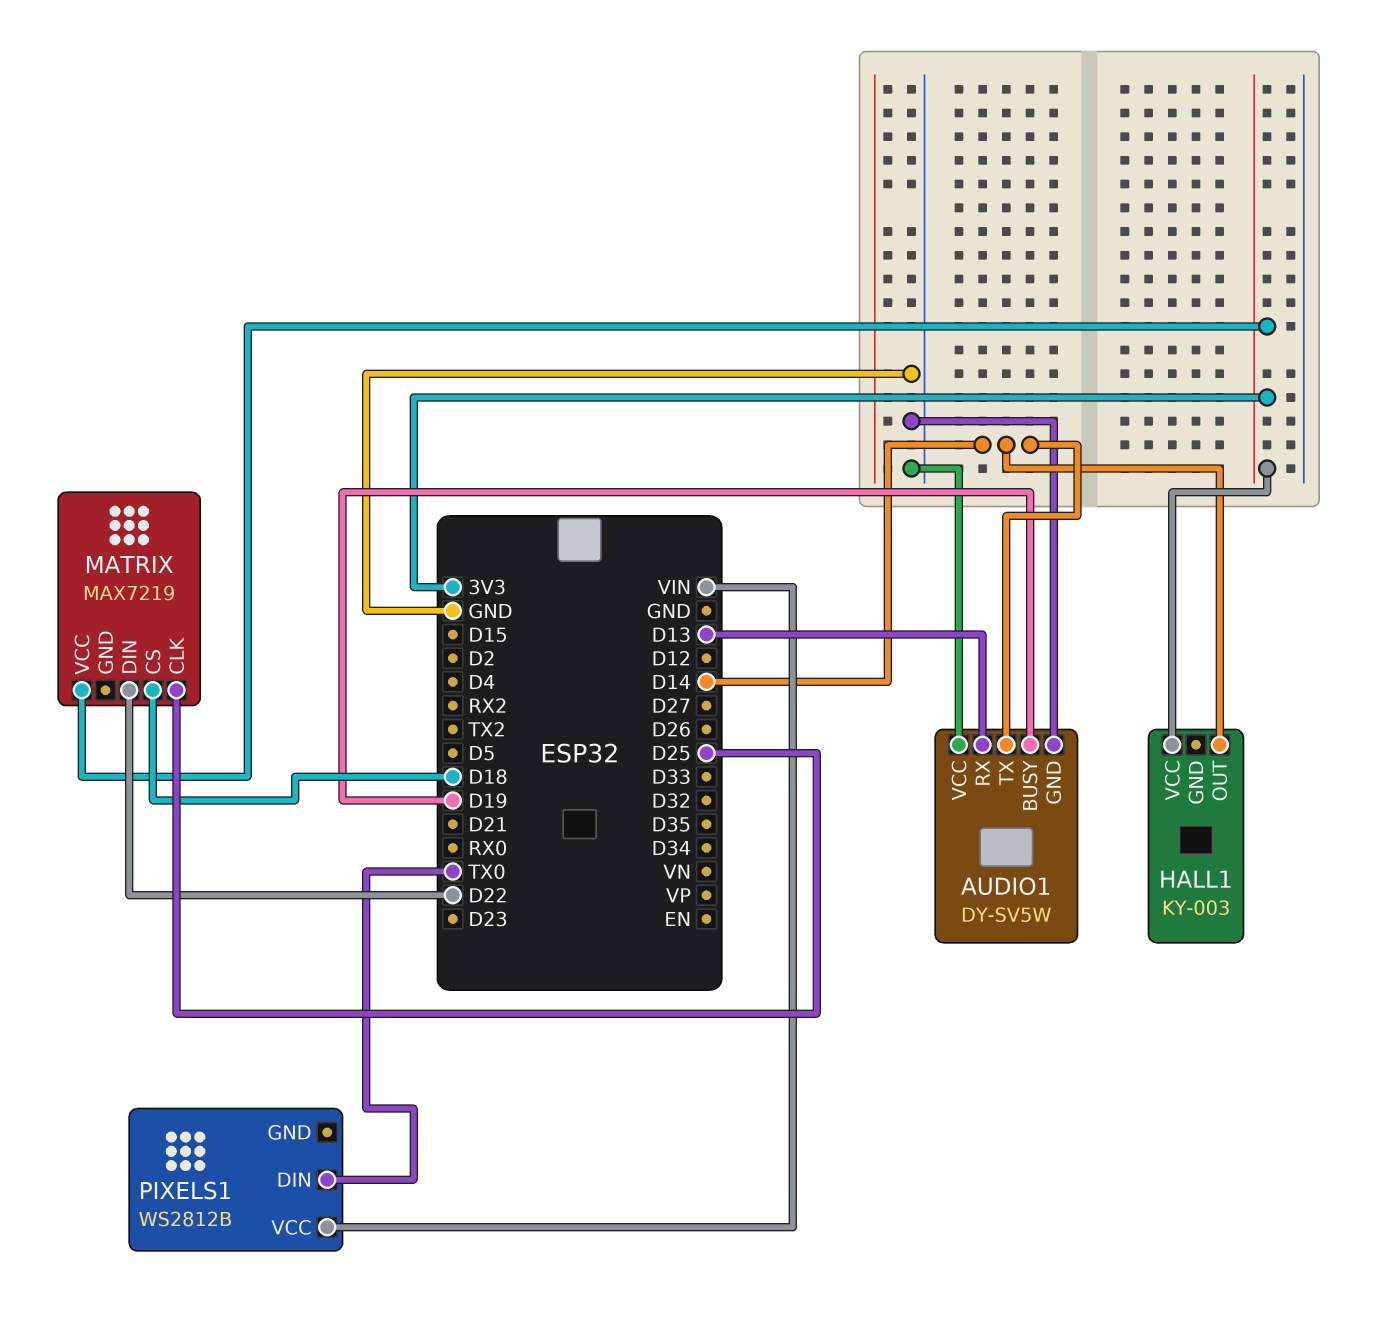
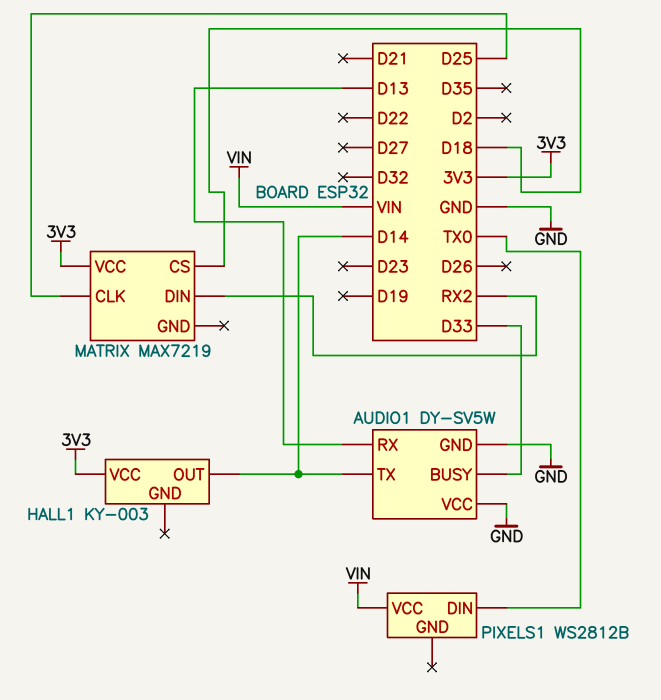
AUDIO1 pin BUSY: D19 -> D33
MATRIX pin DIN: D22 -> RX2

